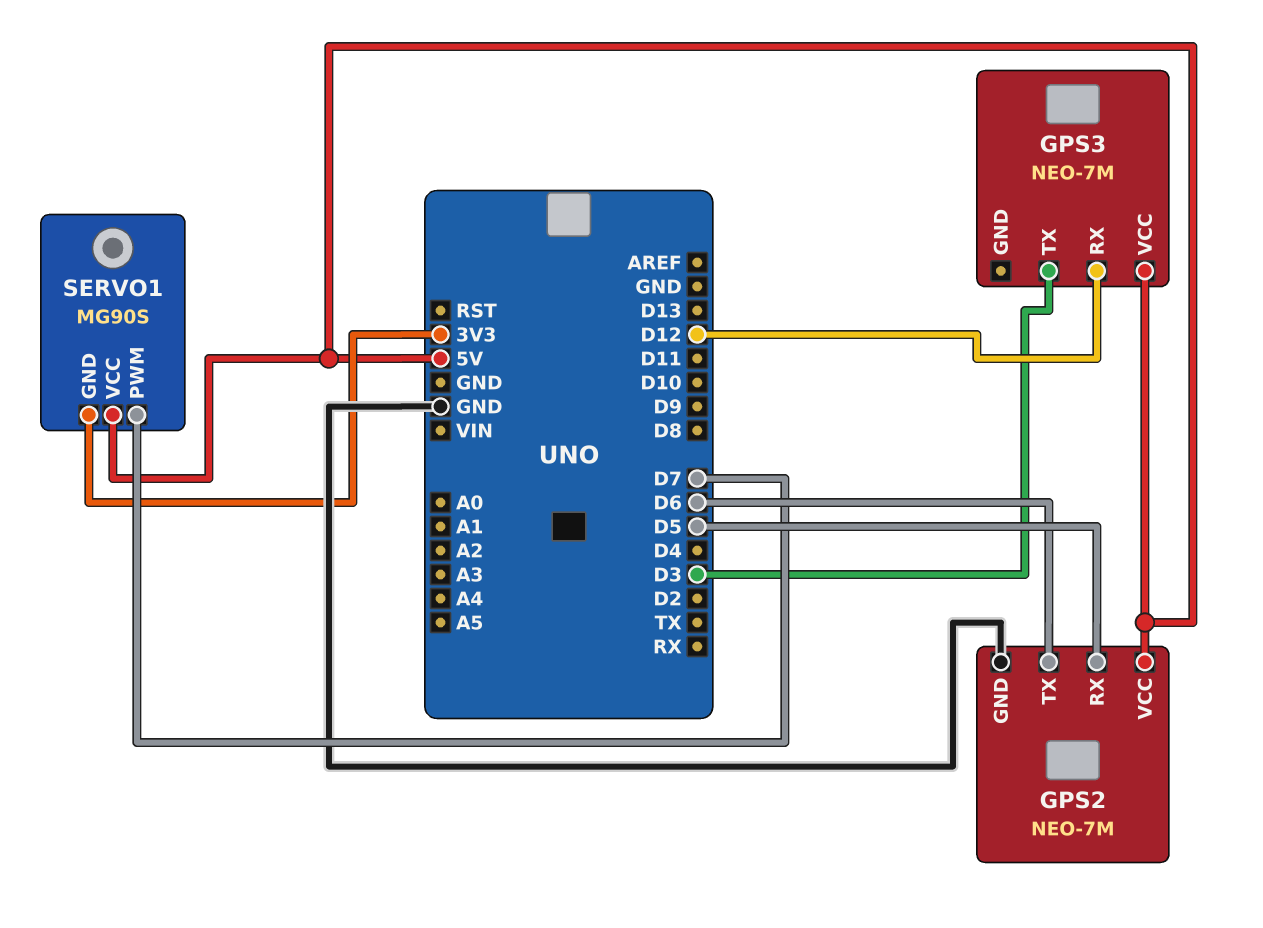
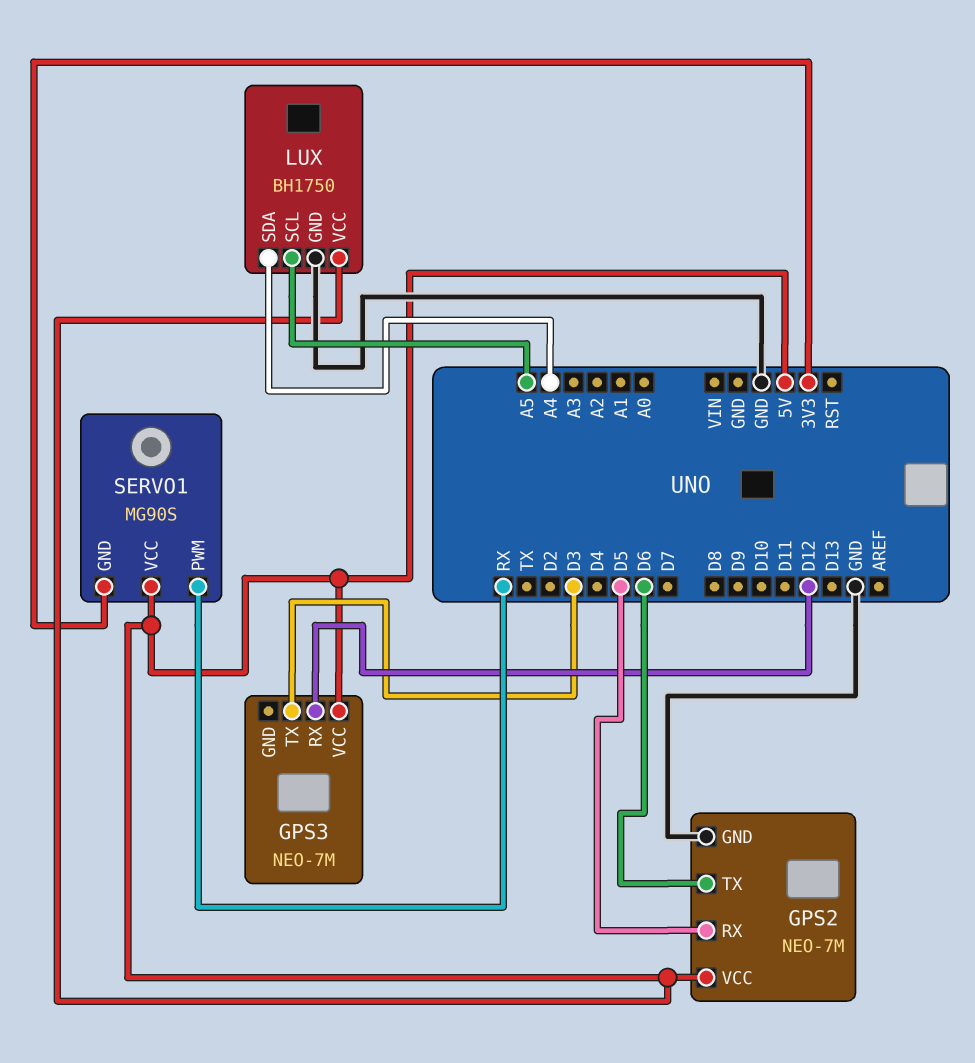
LUX: none -> BH1750
LUX pin GND: none -> GND
LUX pin SCL: none -> A5
LUX pin SDA: none -> A4
LUX pin VCC: none -> 5V
SERVO1 pin PWM: D7 -> RX

